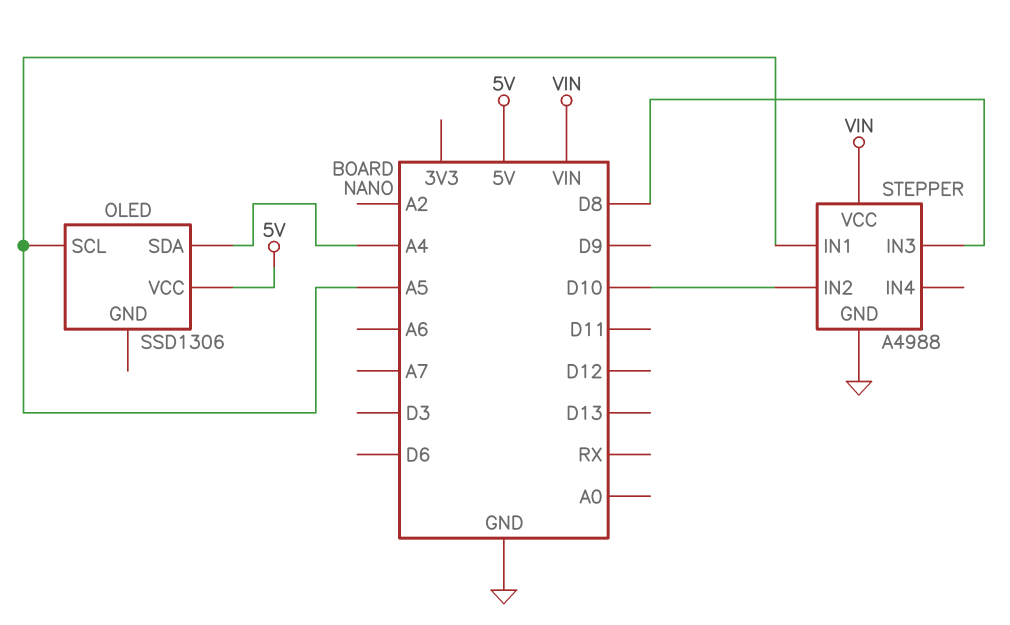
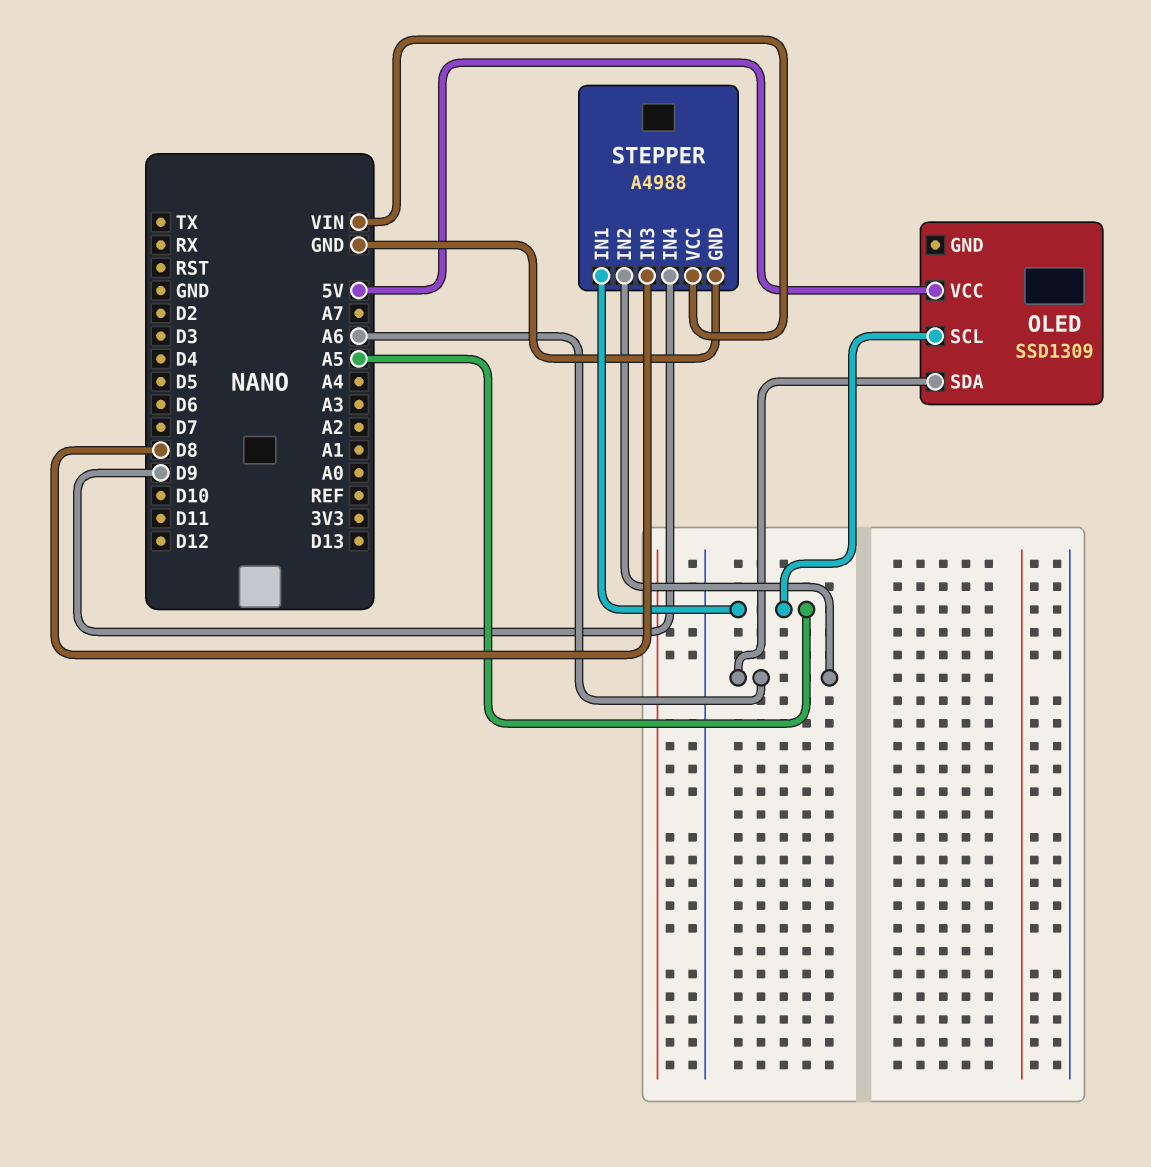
OLED: SSD1306 -> SSD1309
OLED pin SDA: A4 -> A6
STEPPER pin IN2: D10 -> A6
STEPPER pin IN4: none -> D9

